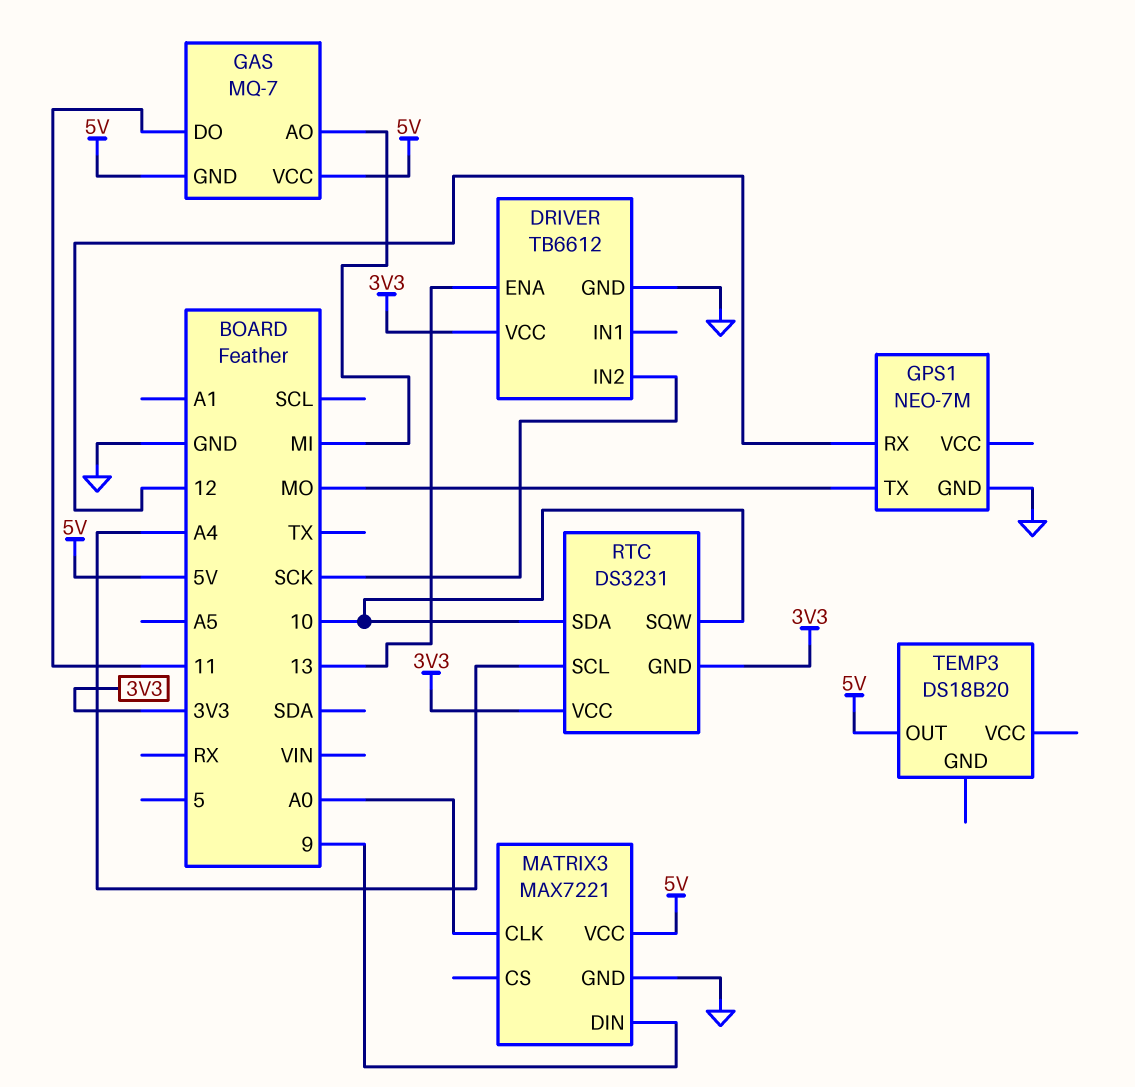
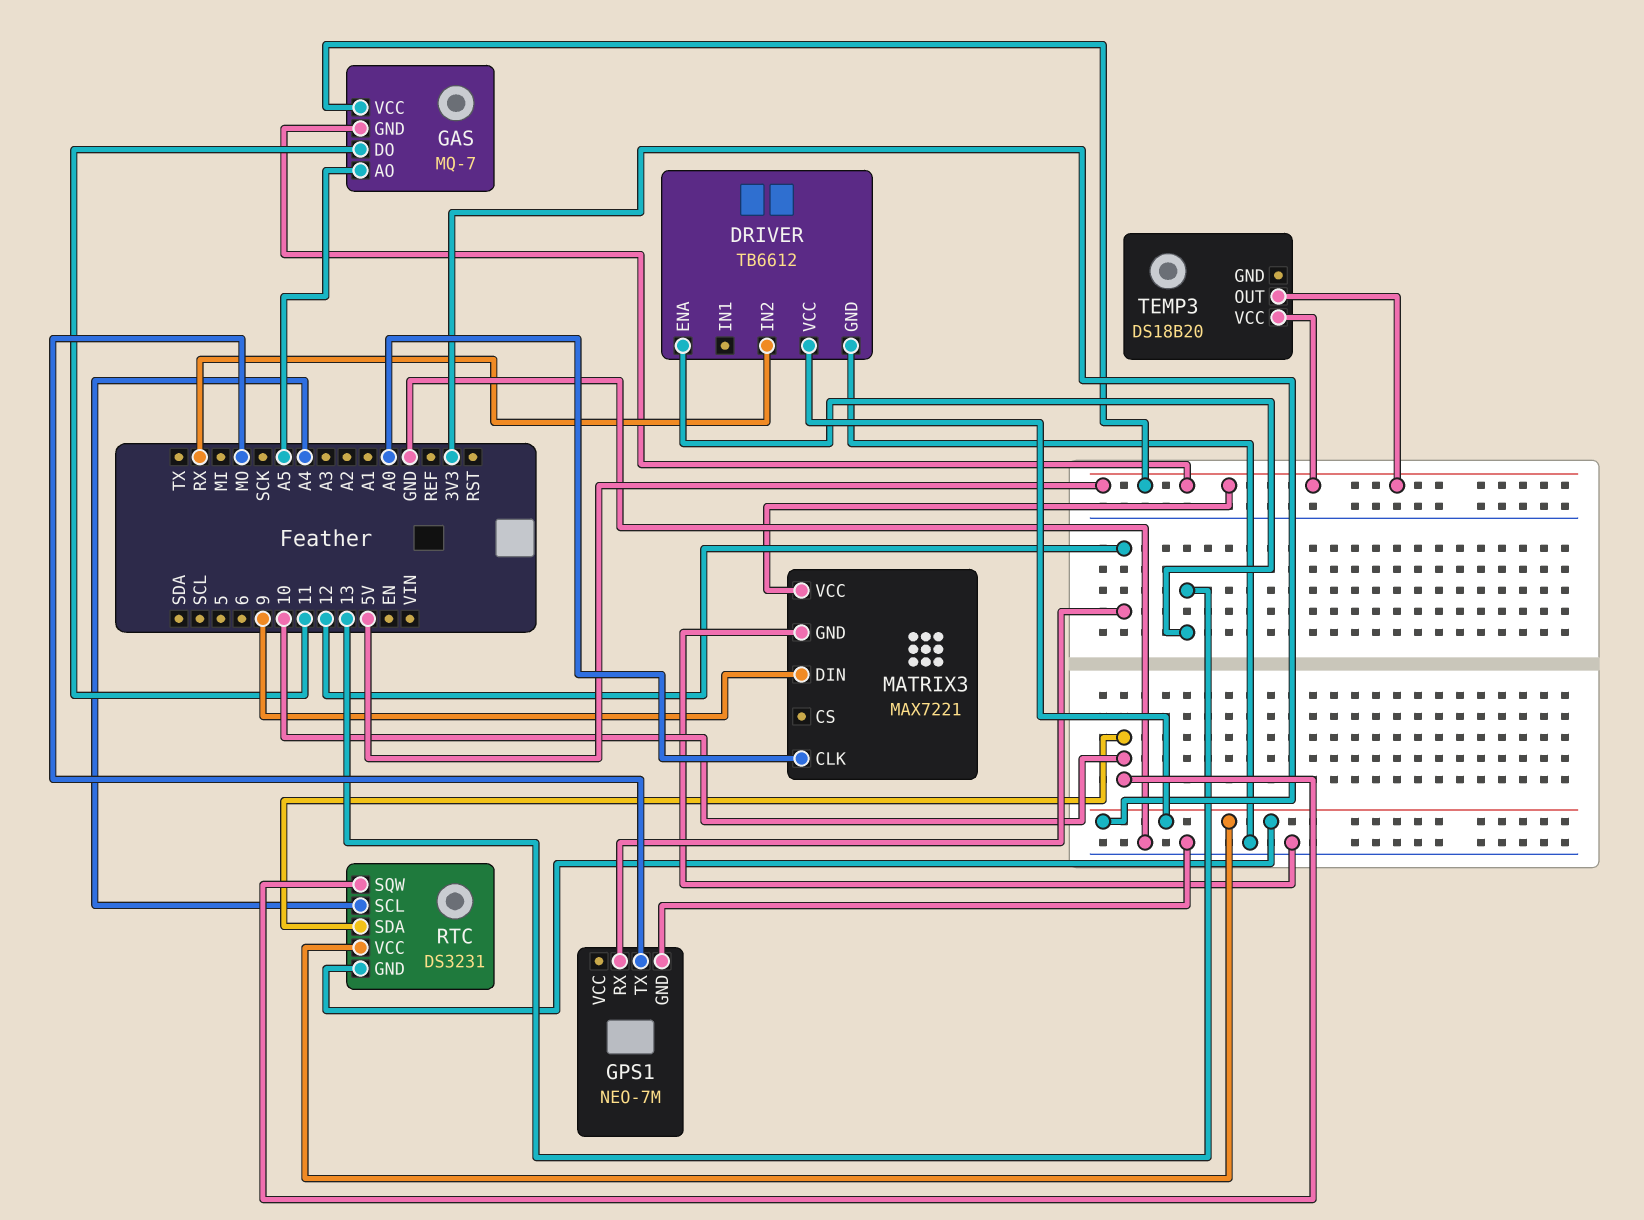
DRIVER pin IN2: SCK -> RX
GAS pin AO: MI -> A5
TEMP3 pin VCC: none -> 5V

